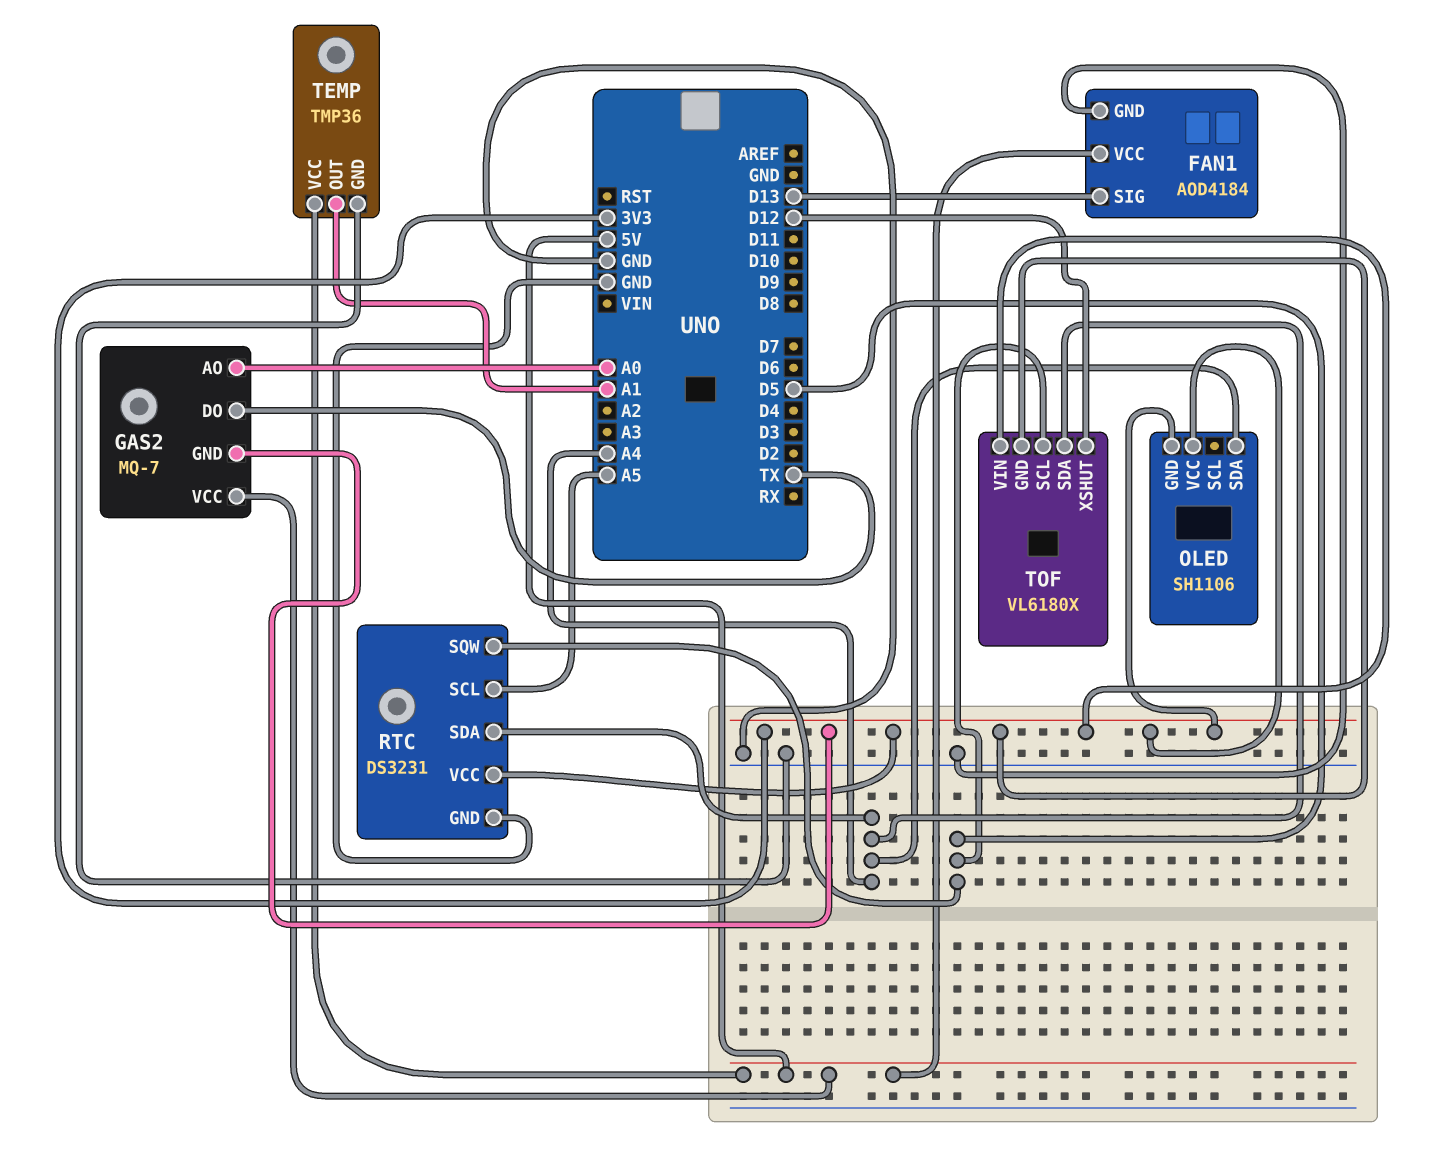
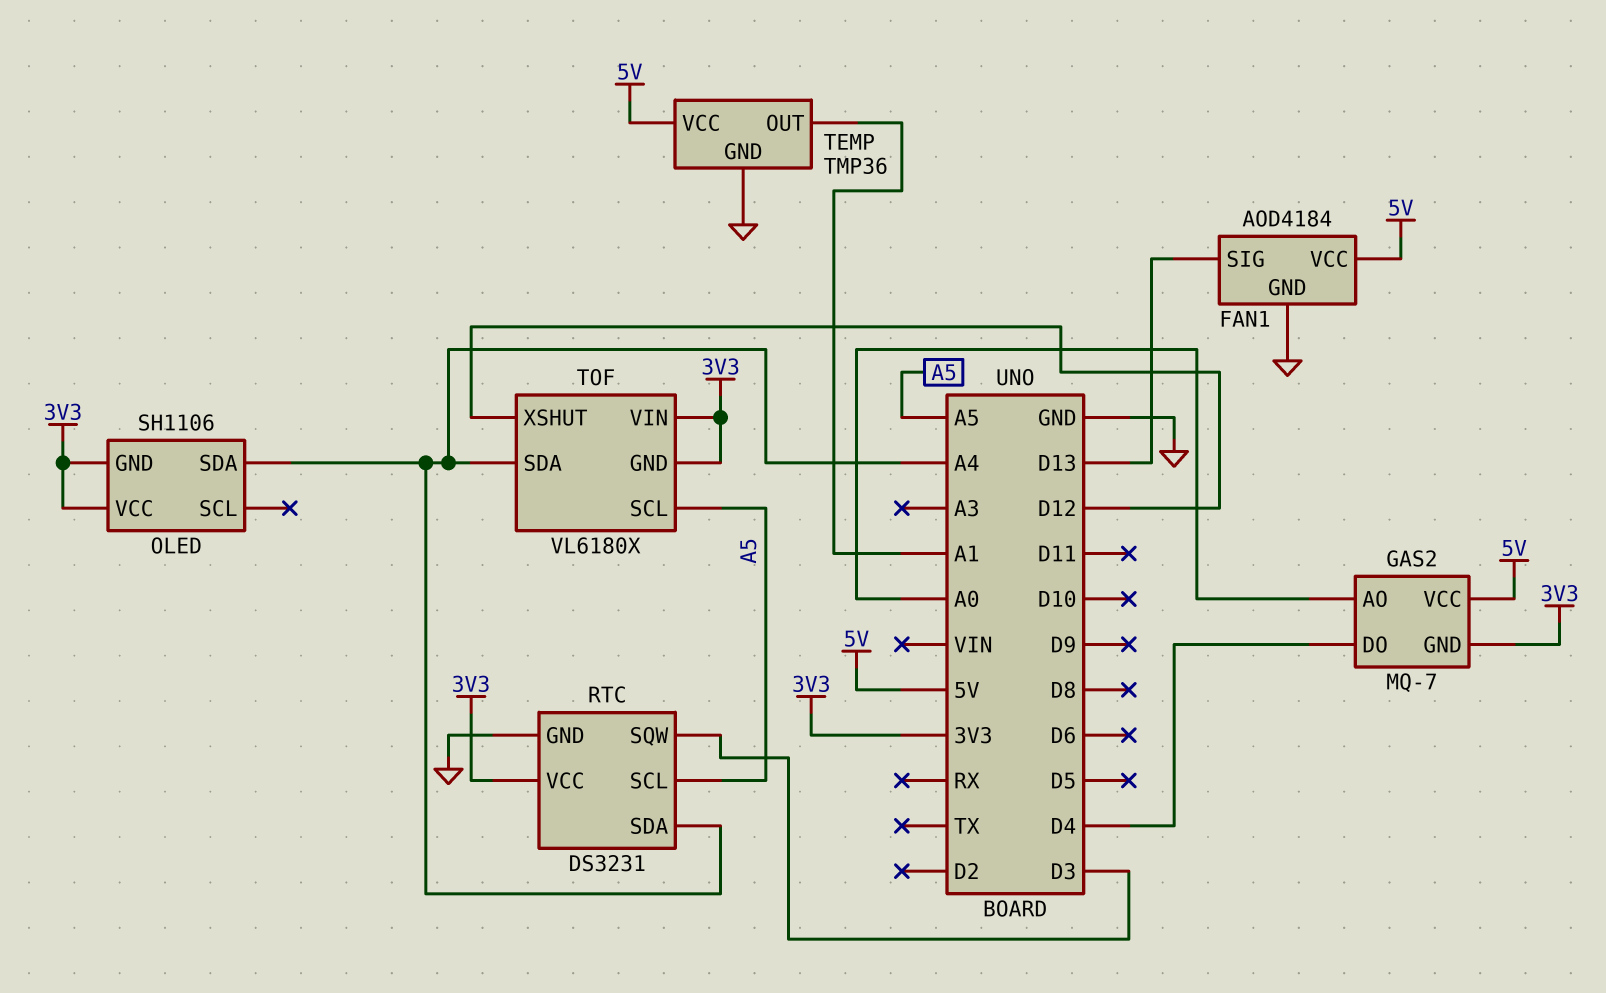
GAS2 pin DO: TX -> D4
RTC pin SQW: D5 -> D3
TOF pin SCL: D5 -> A5

